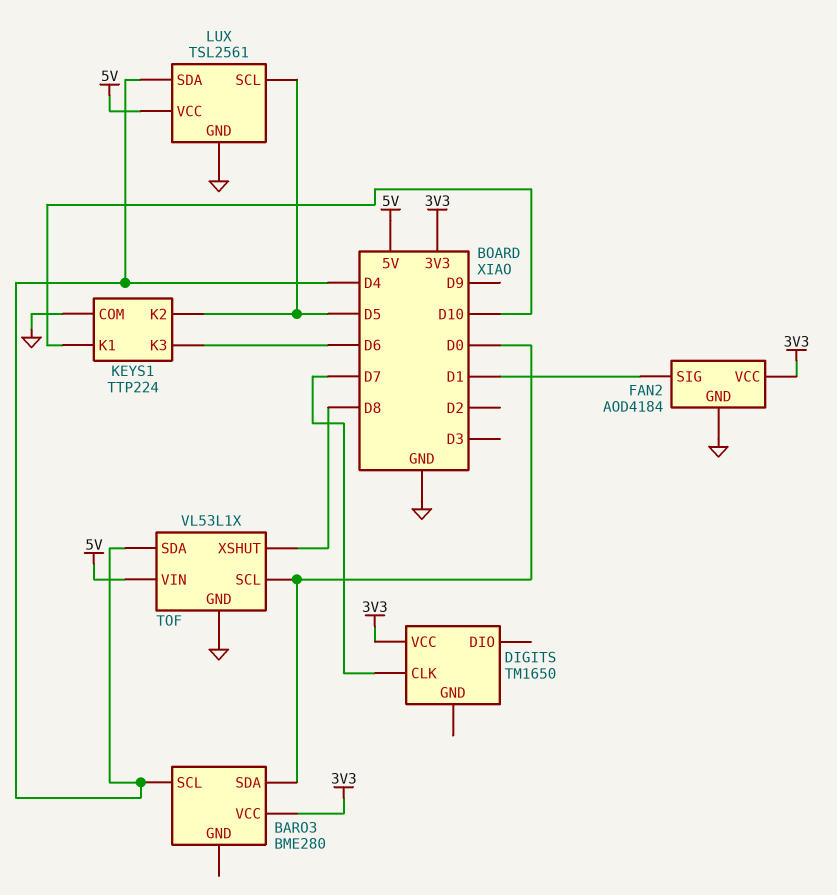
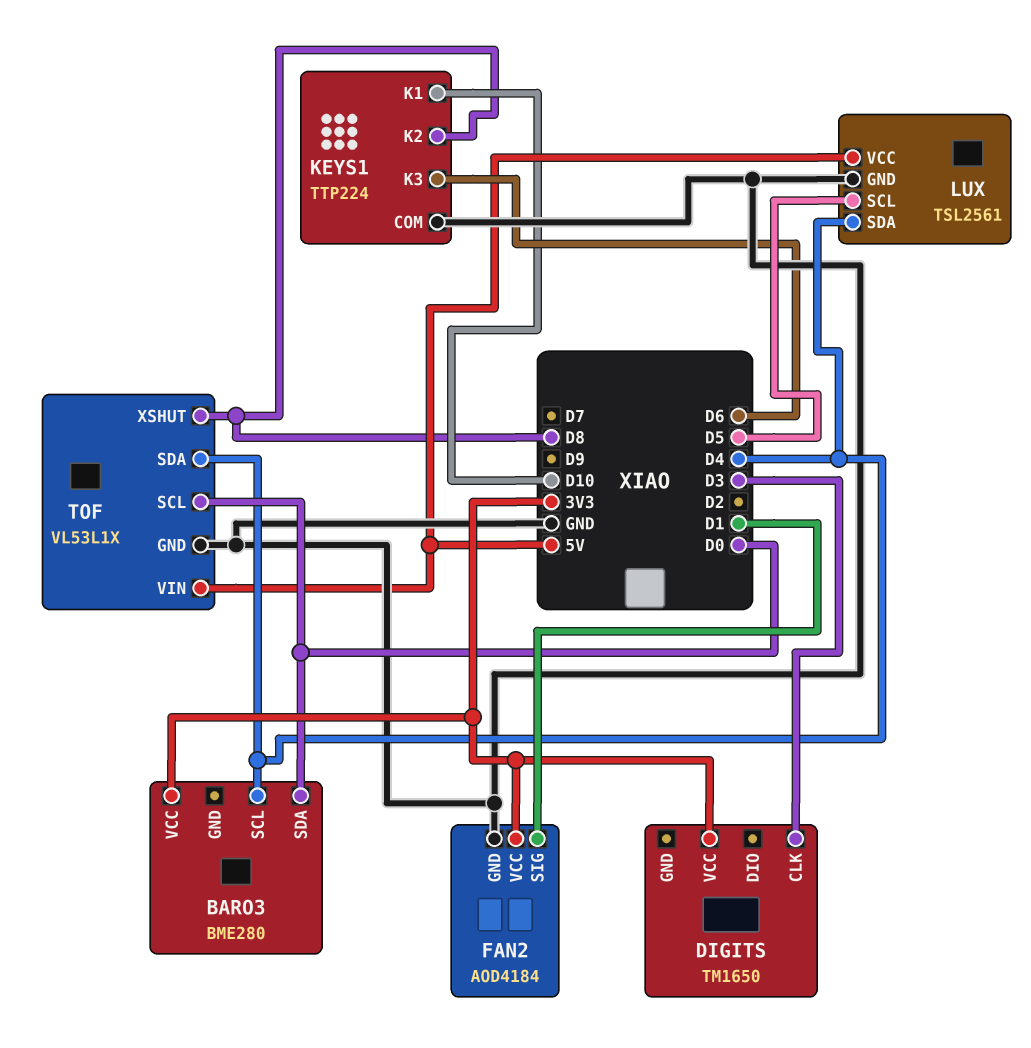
DIGITS pin CLK: D7 -> D3
KEYS1 pin K2: D5 -> D8

